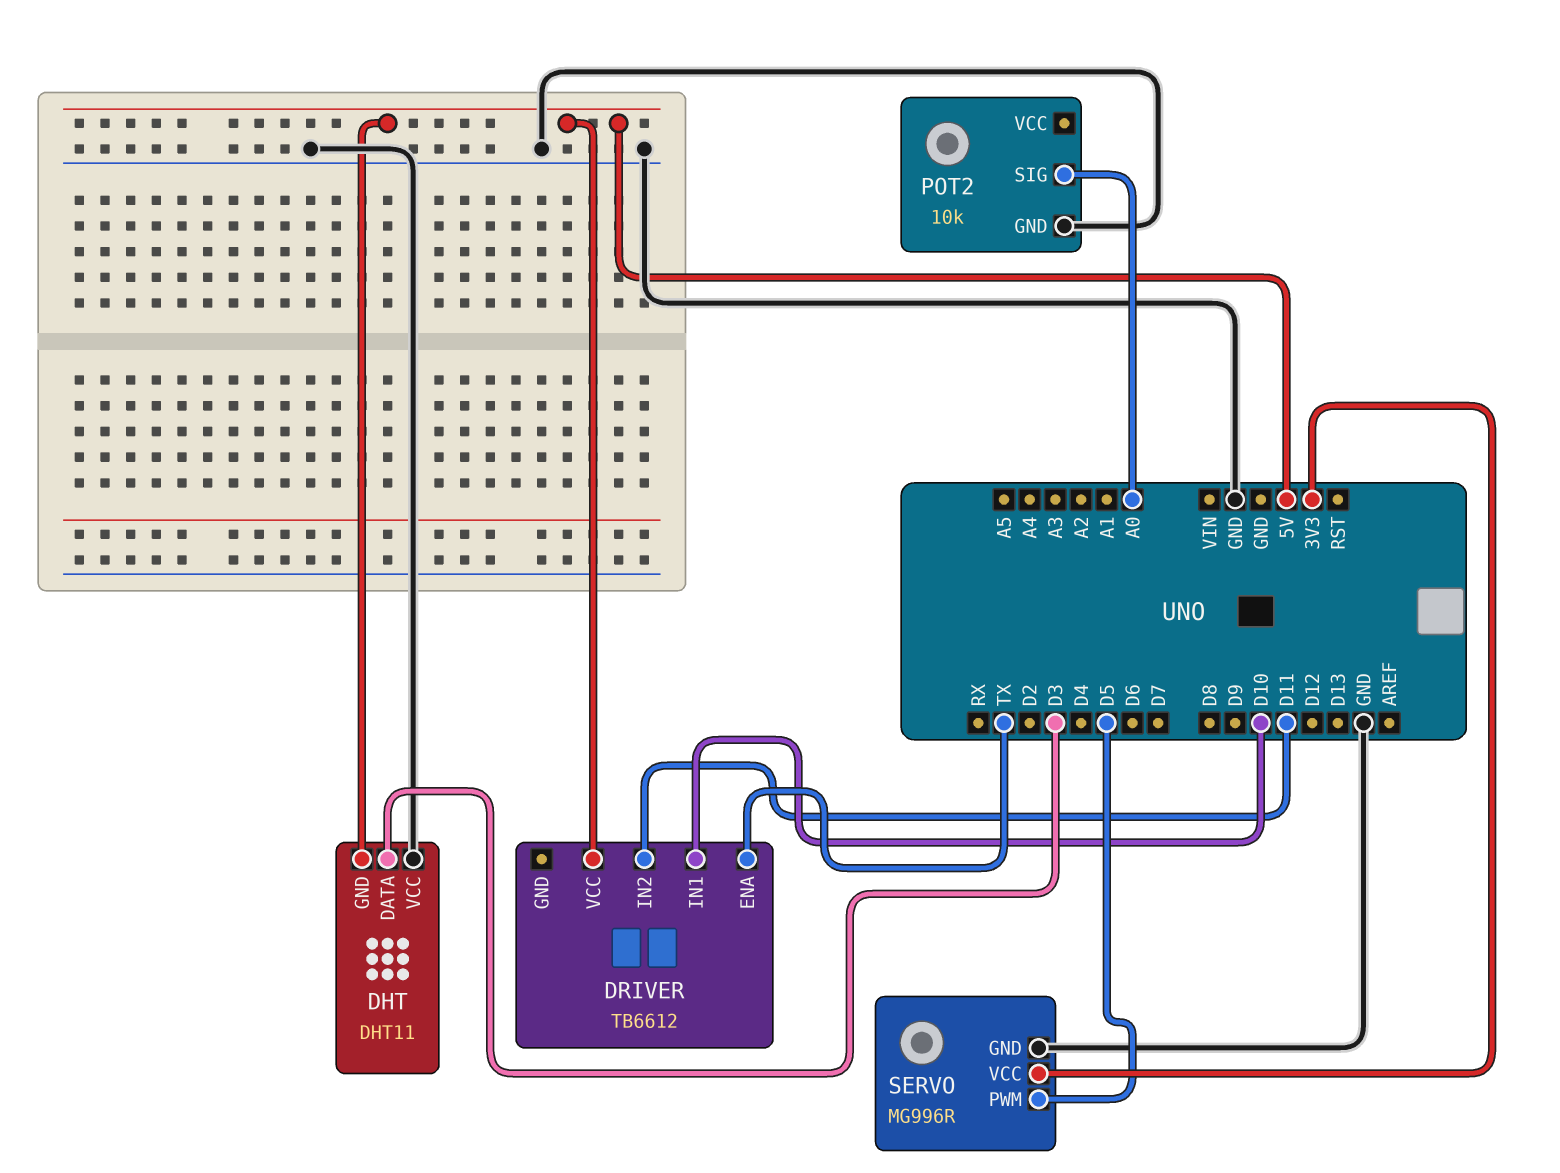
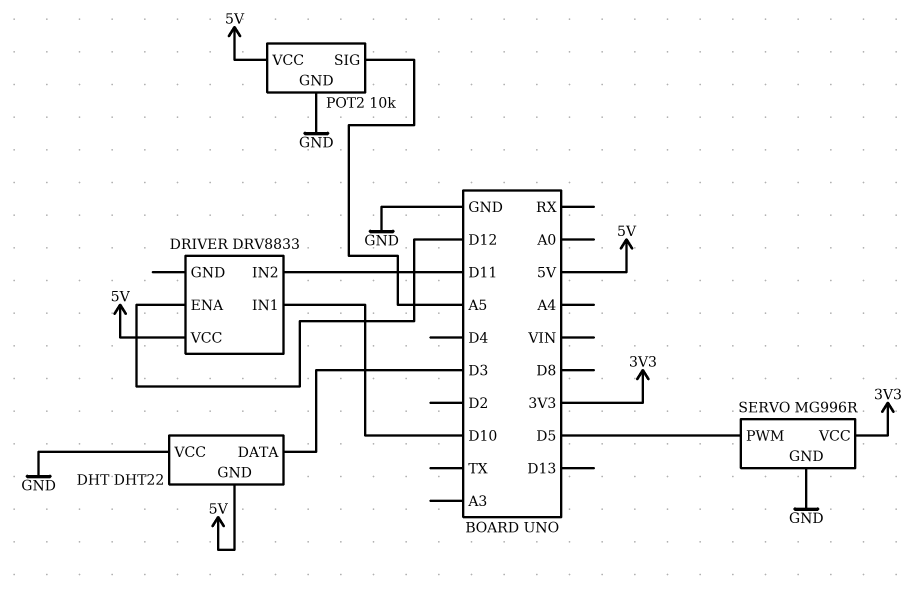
DHT: DHT11 -> DHT22
DRIVER: TB6612 -> DRV8833
DRIVER pin ENA: TX -> D12
POT2 pin SIG: A0 -> A5
POT2 pin VCC: none -> 5V

